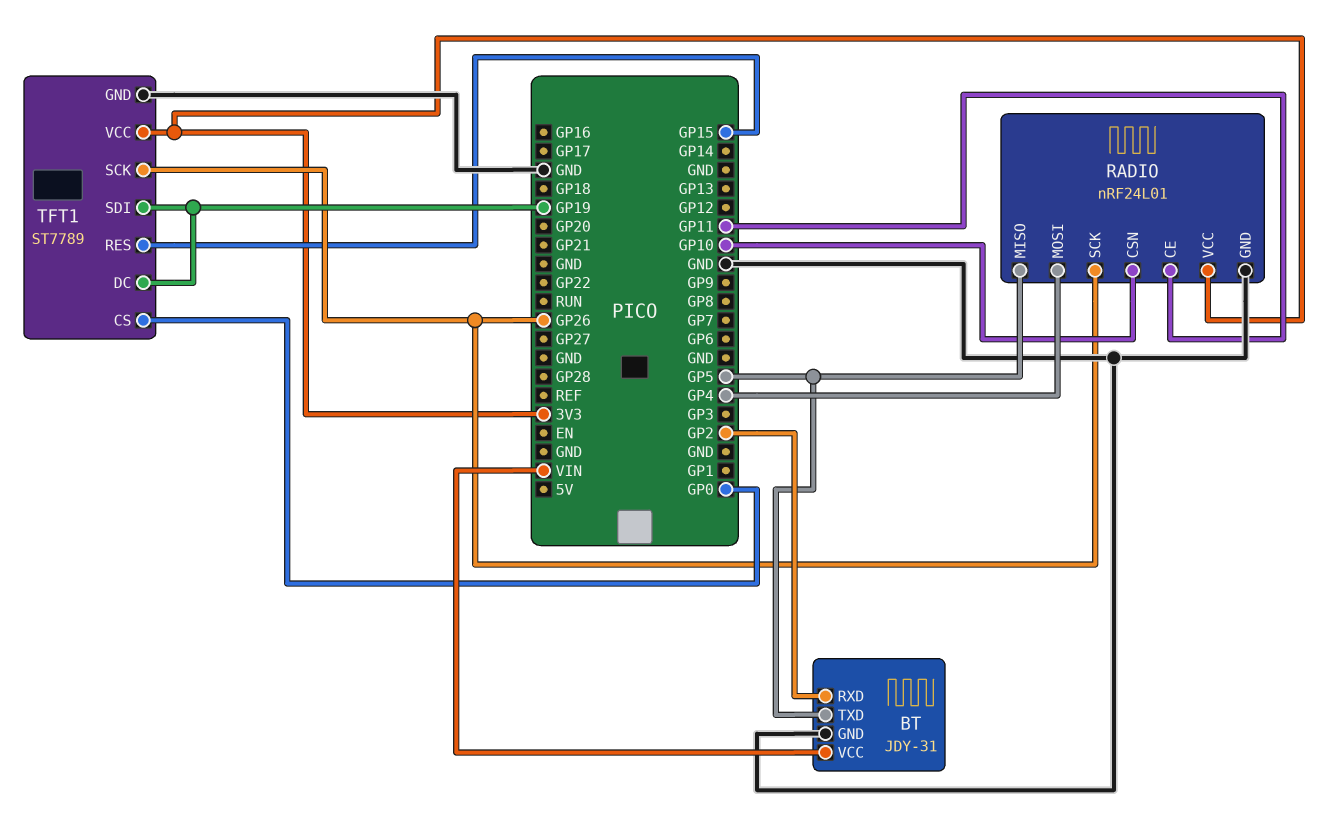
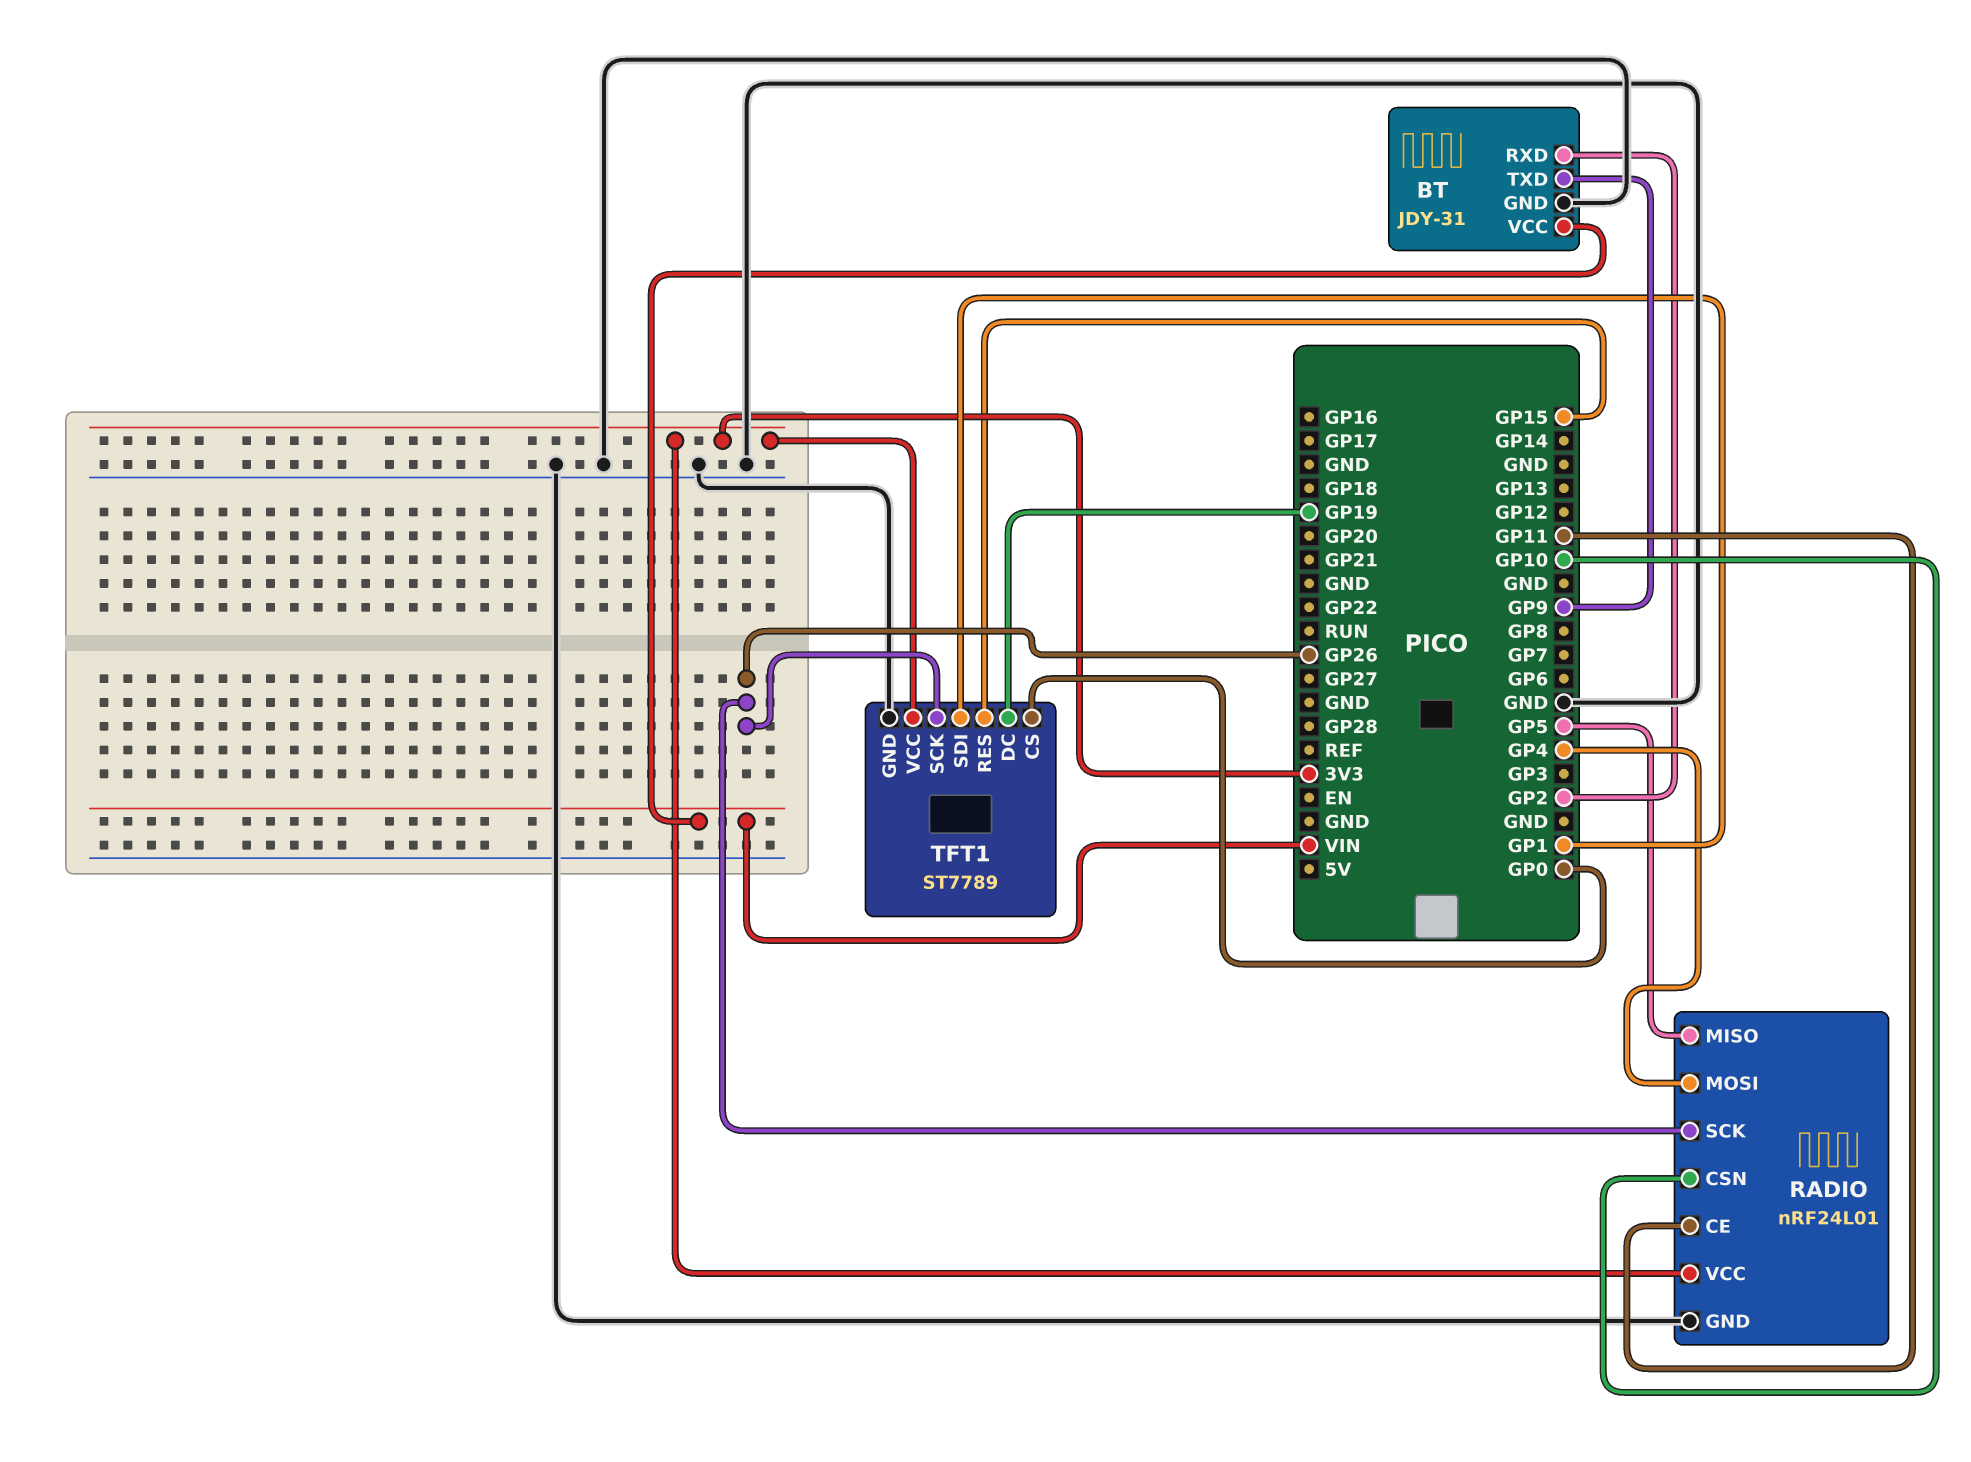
BT pin TXD: GP5 -> GP9
TFT1 pin SDI: GP19 -> GP1

